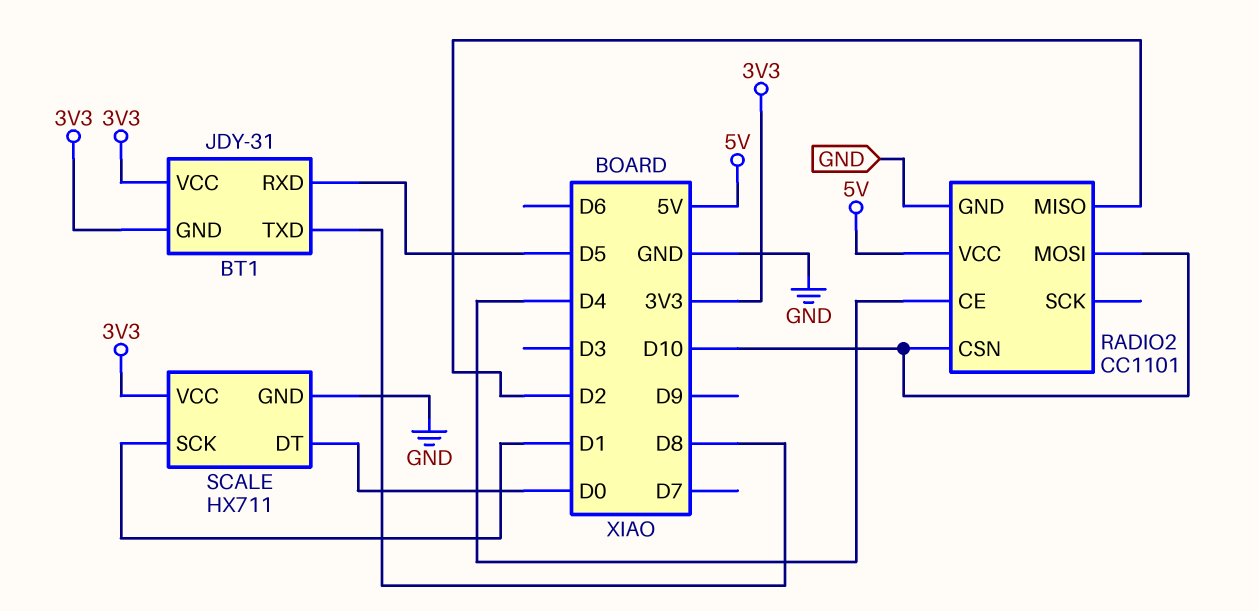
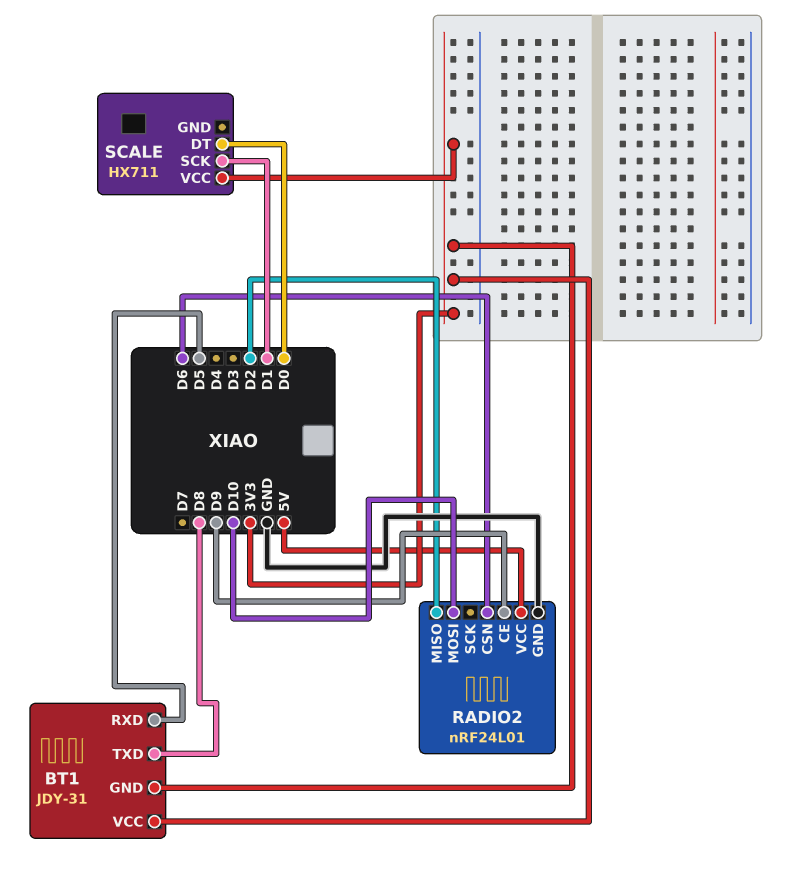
RADIO2: CC1101 -> nRF24L01
RADIO2 pin CE: D4 -> D9
RADIO2 pin CSN: D10 -> D6
SCALE pin GND: GND -> none

